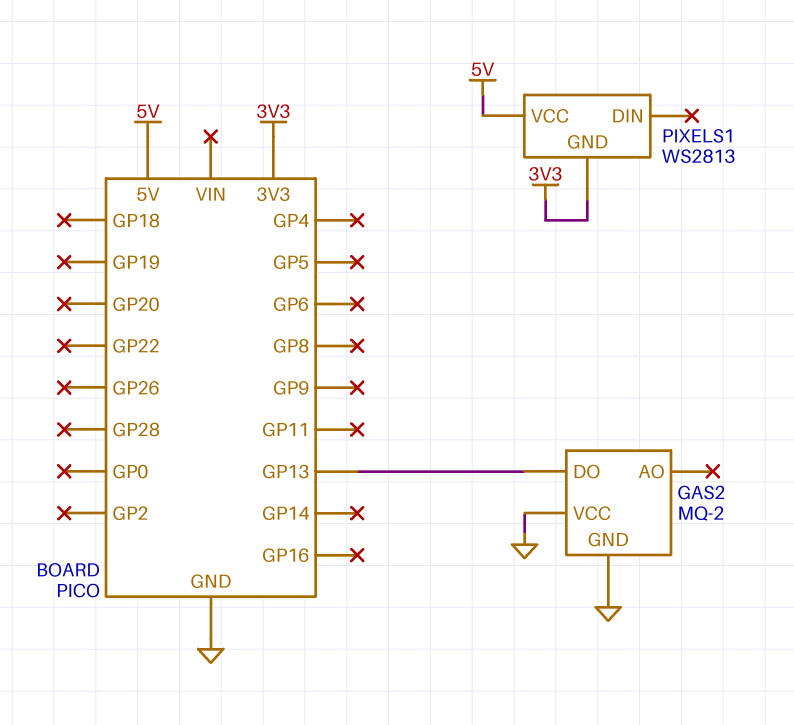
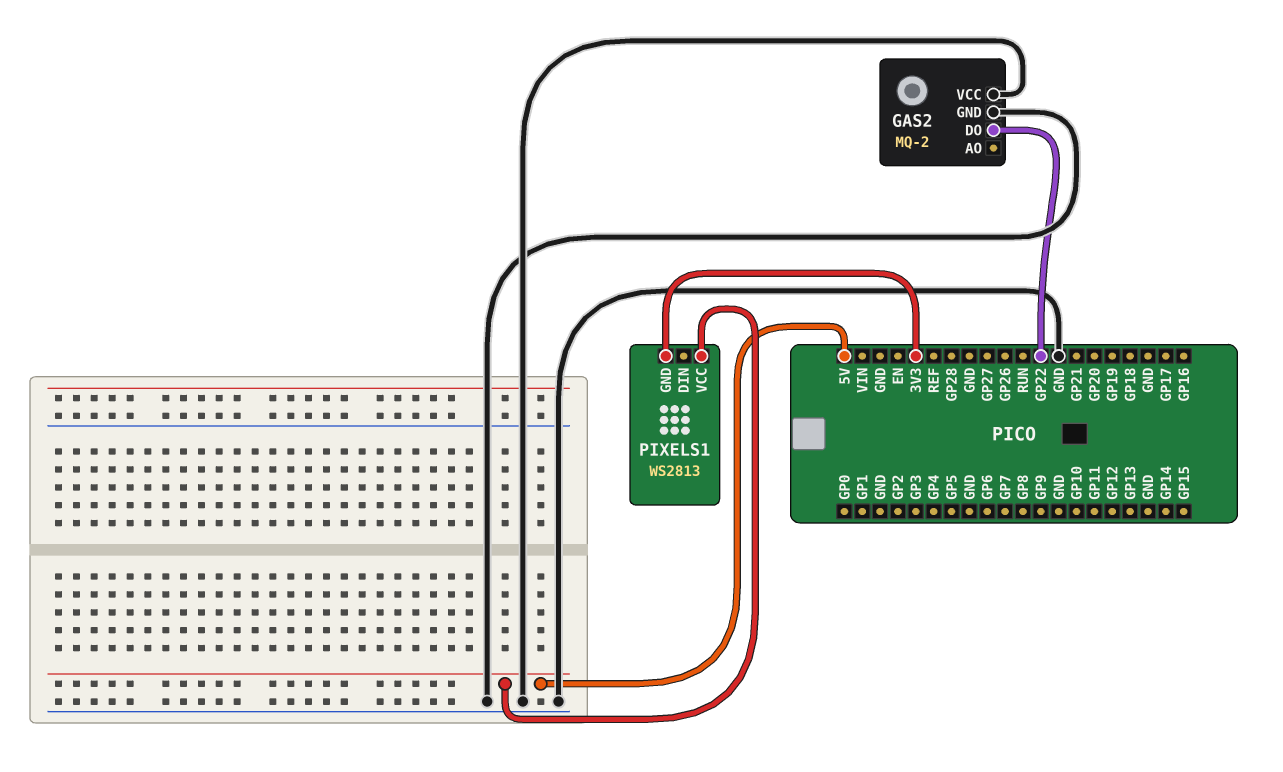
GAS2 pin DO: GP13 -> GP22

